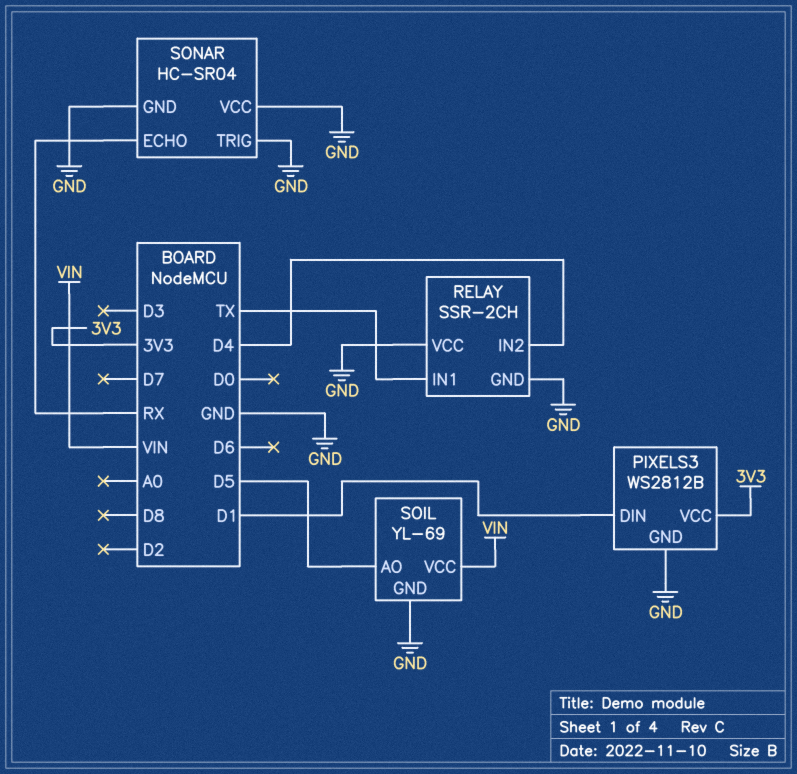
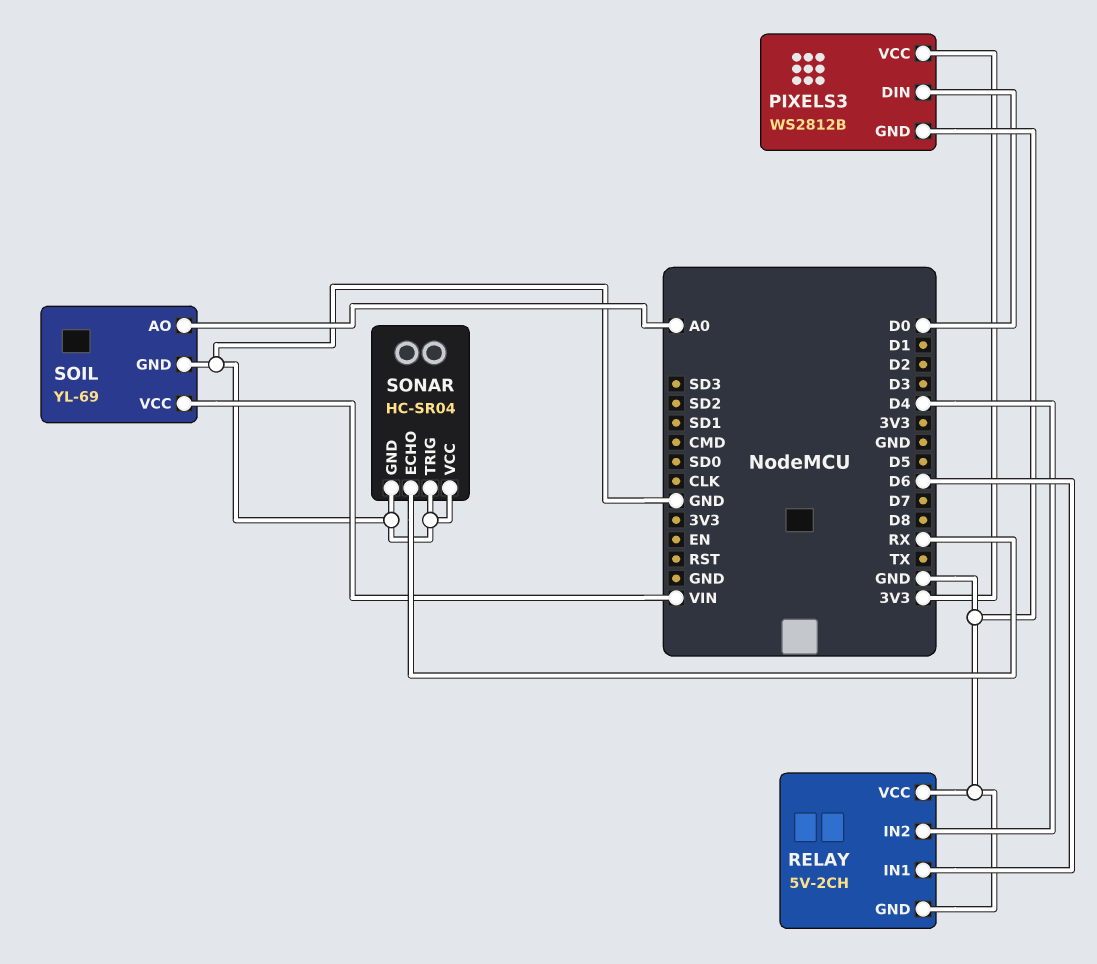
PIXELS3 pin DIN: D1 -> D0
RELAY: SSR-2CH -> 5V-2CH
RELAY pin IN1: TX -> D6
SOIL pin AO: D5 -> A0

